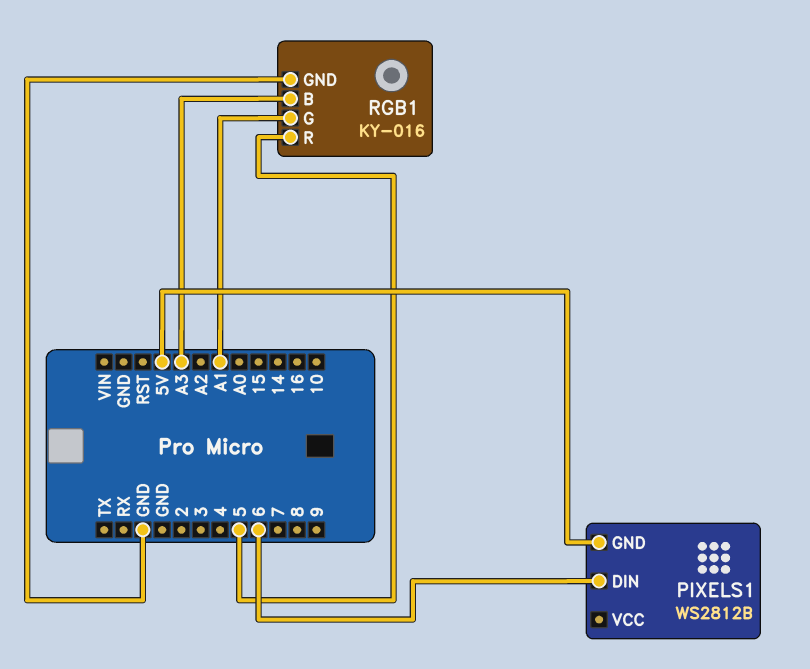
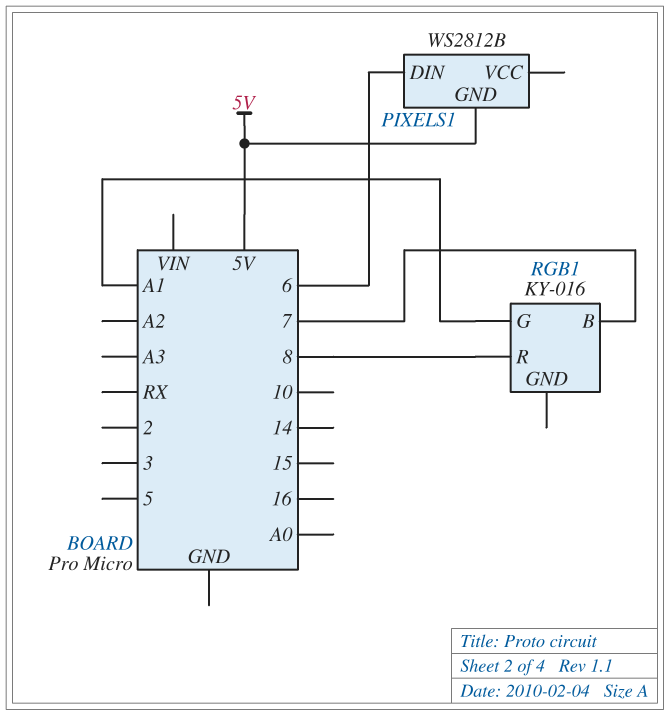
RGB1 pin B: A3 -> 7
RGB1 pin GND: GND -> none
RGB1 pin R: 5 -> 8

